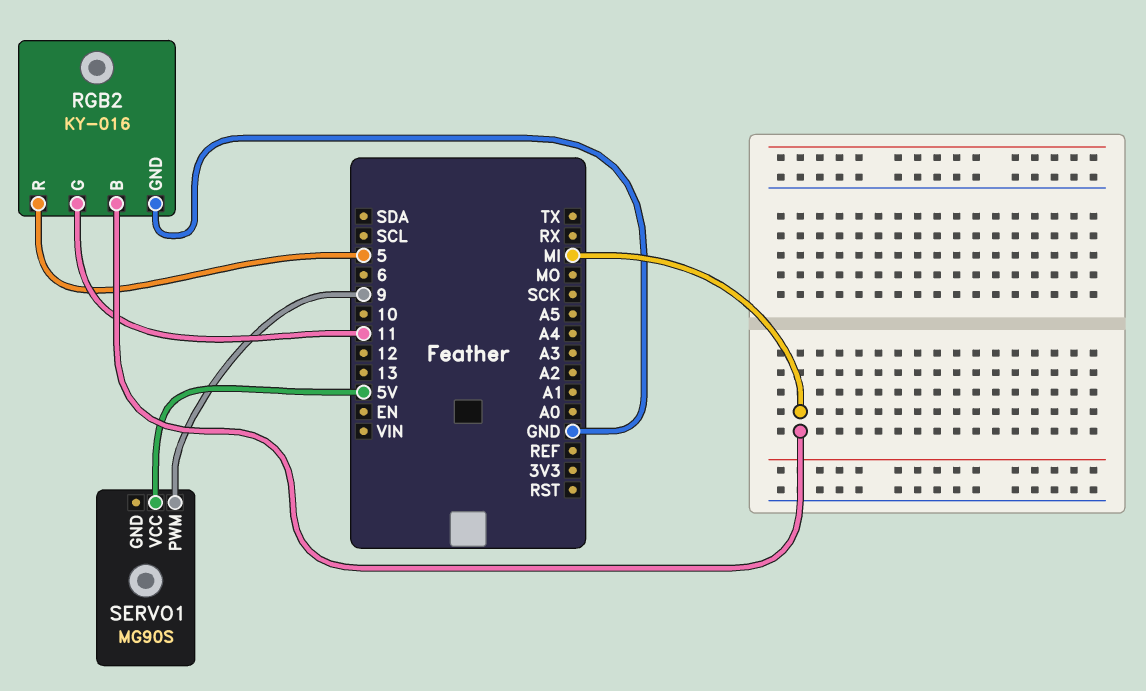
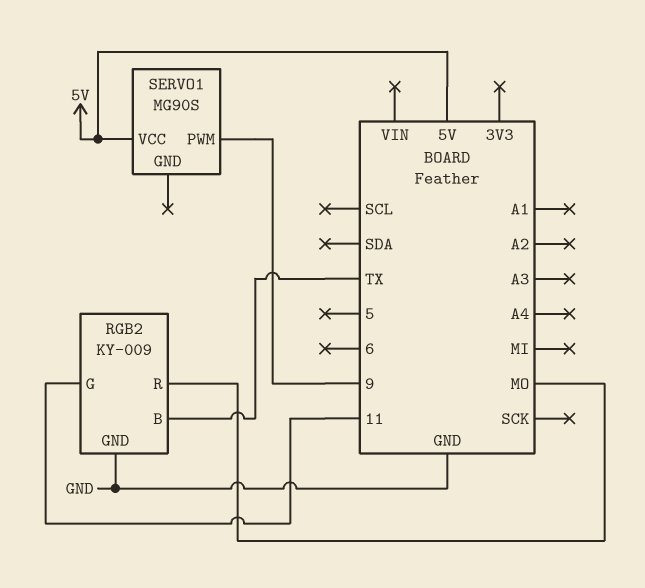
RGB2: KY-016 -> KY-009
RGB2 pin B: MI -> TX
RGB2 pin R: 5 -> MO

